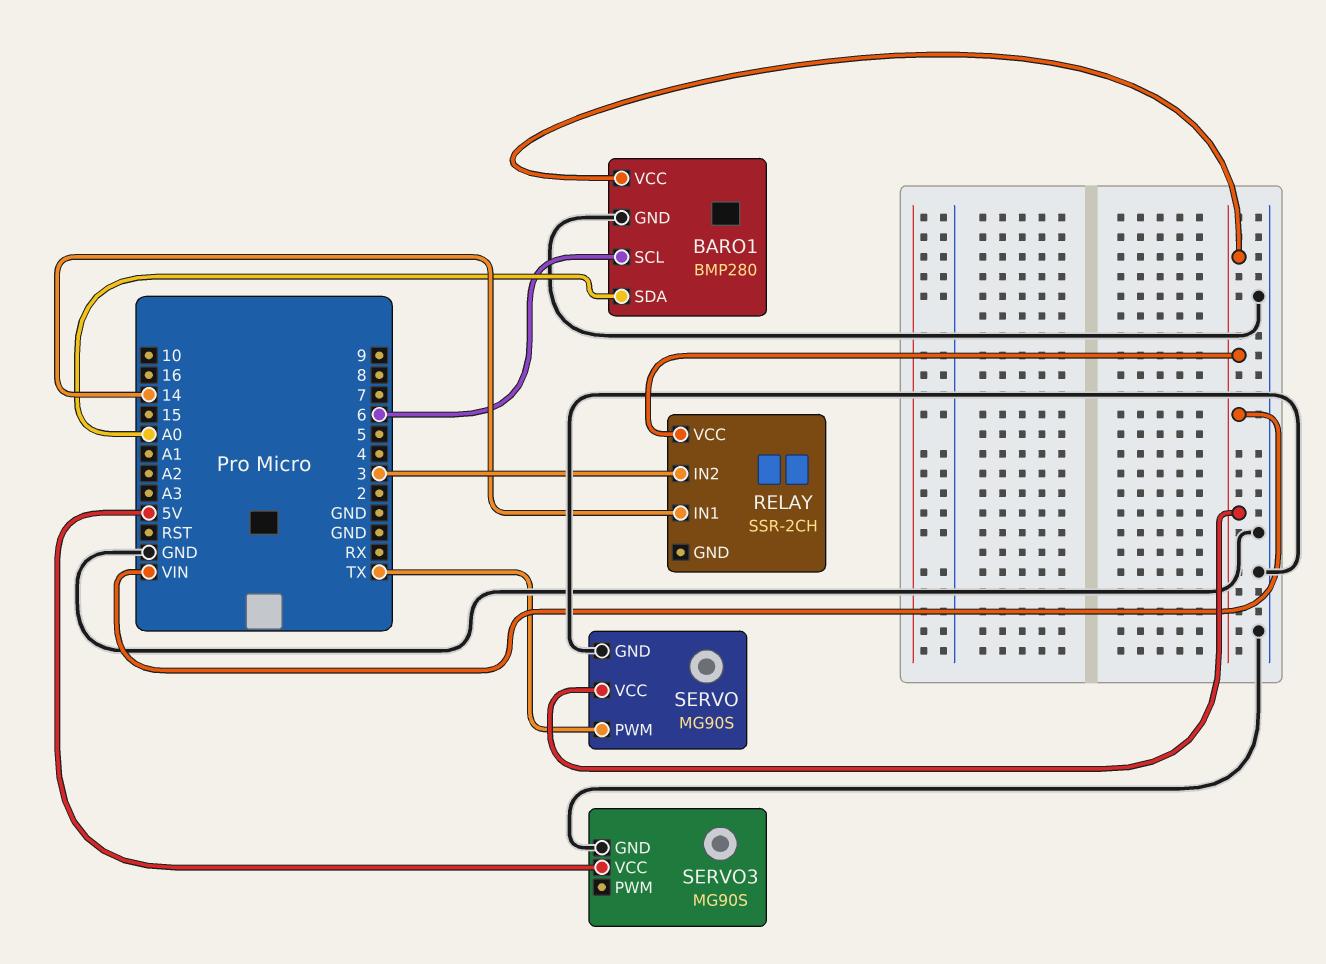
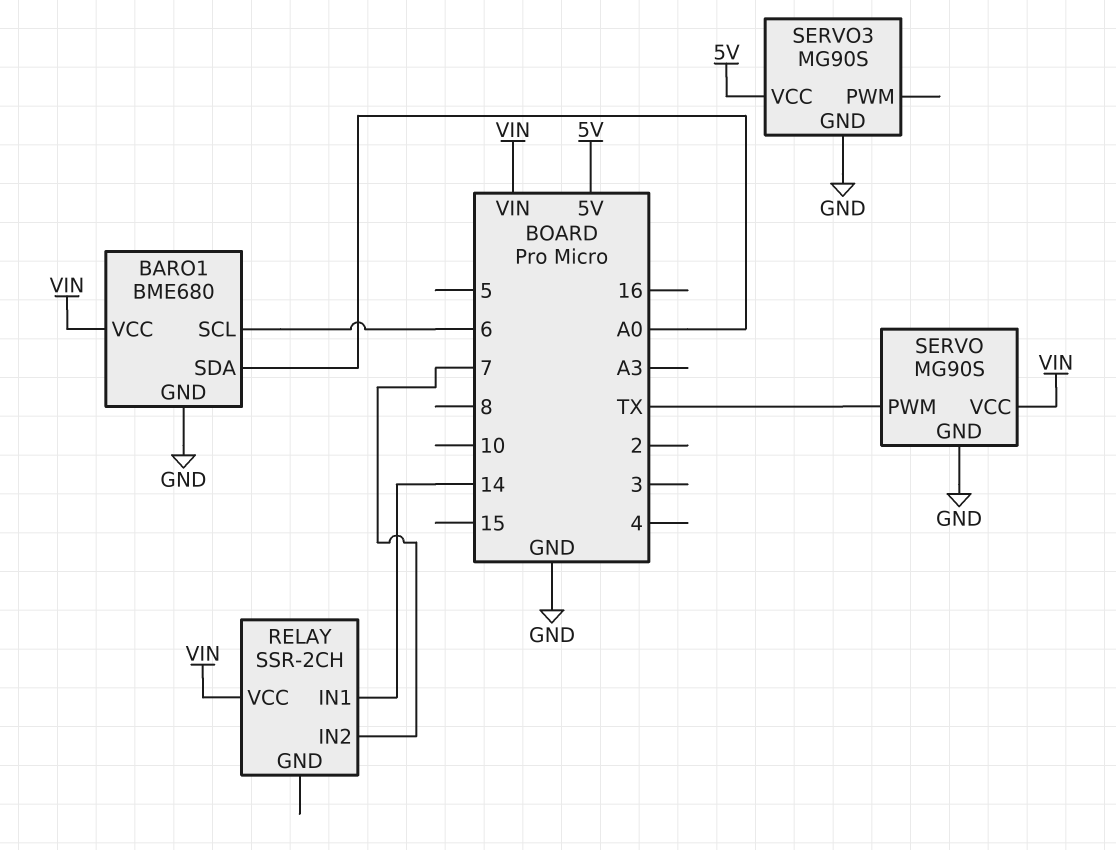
BARO1: BMP280 -> BME680
RELAY pin IN2: 3 -> 7

